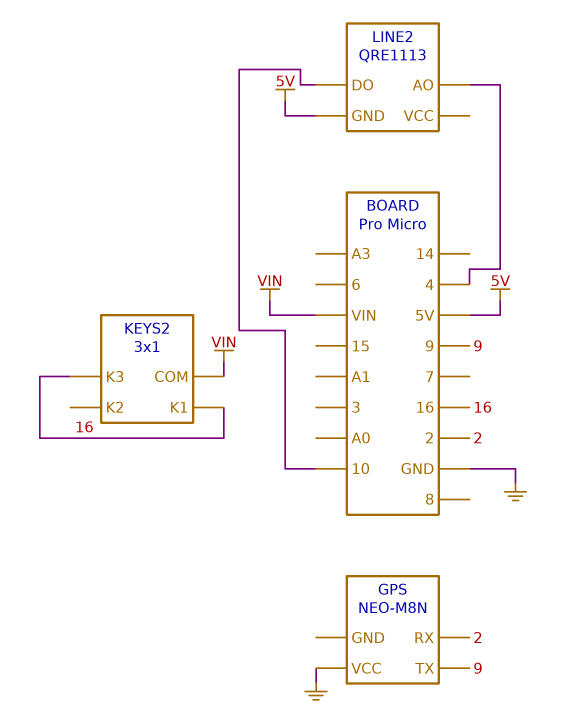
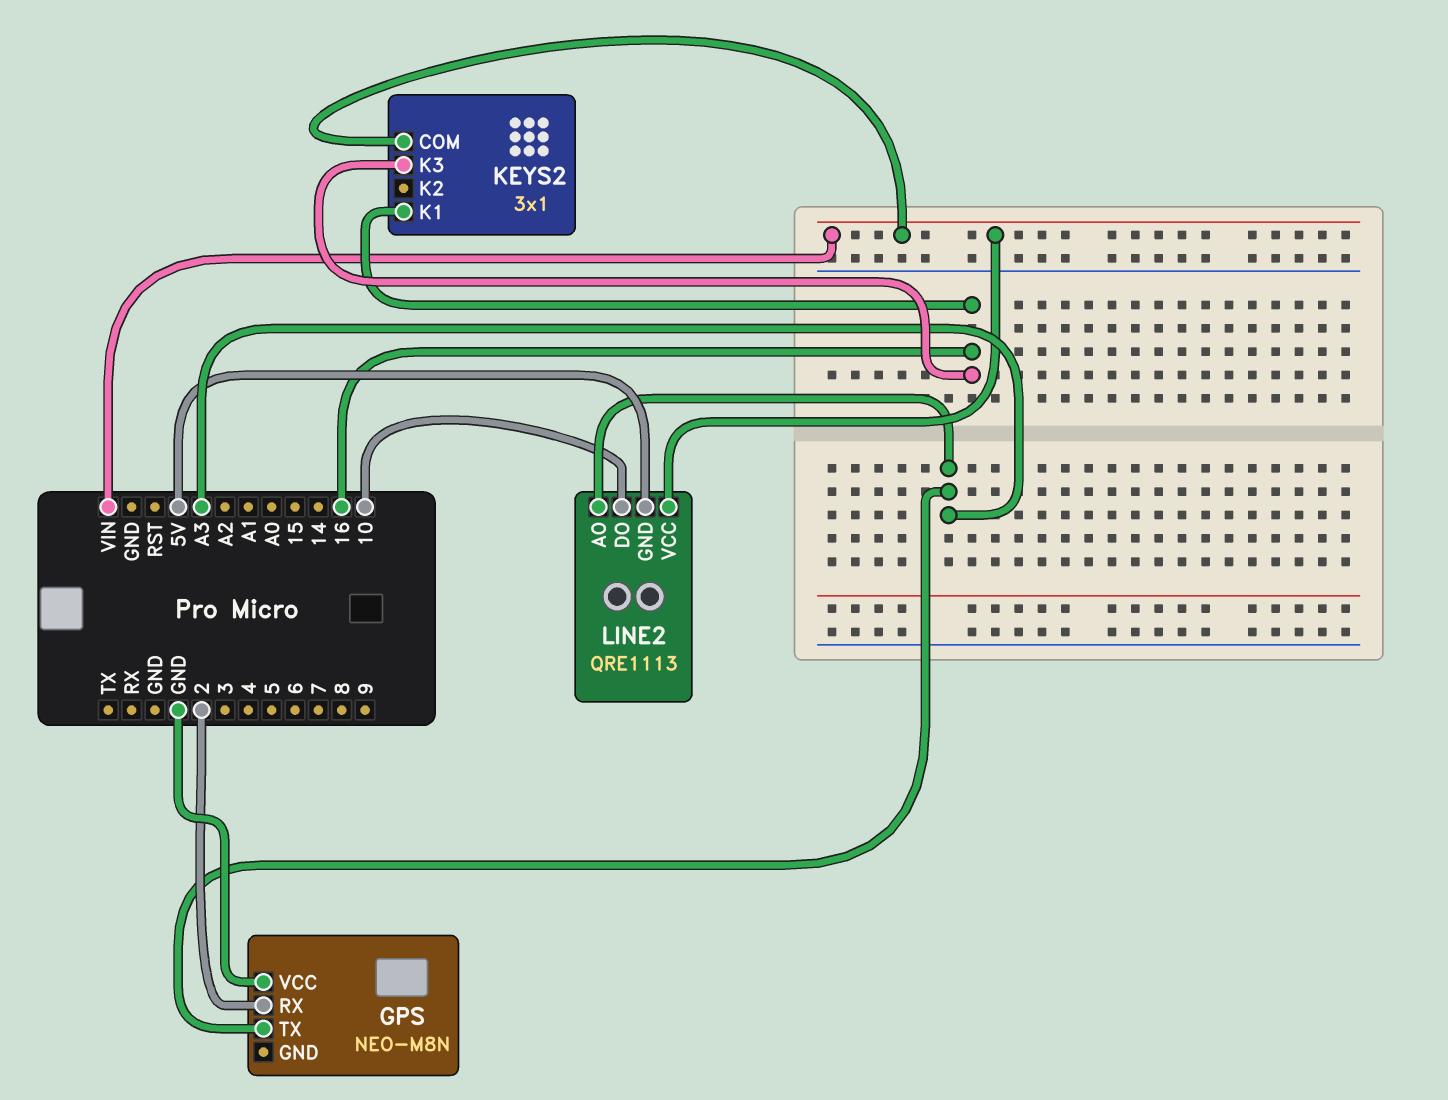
GPS pin TX: 9 -> A3
LINE2 pin AO: 4 -> A3
LINE2 pin VCC: none -> VIN

